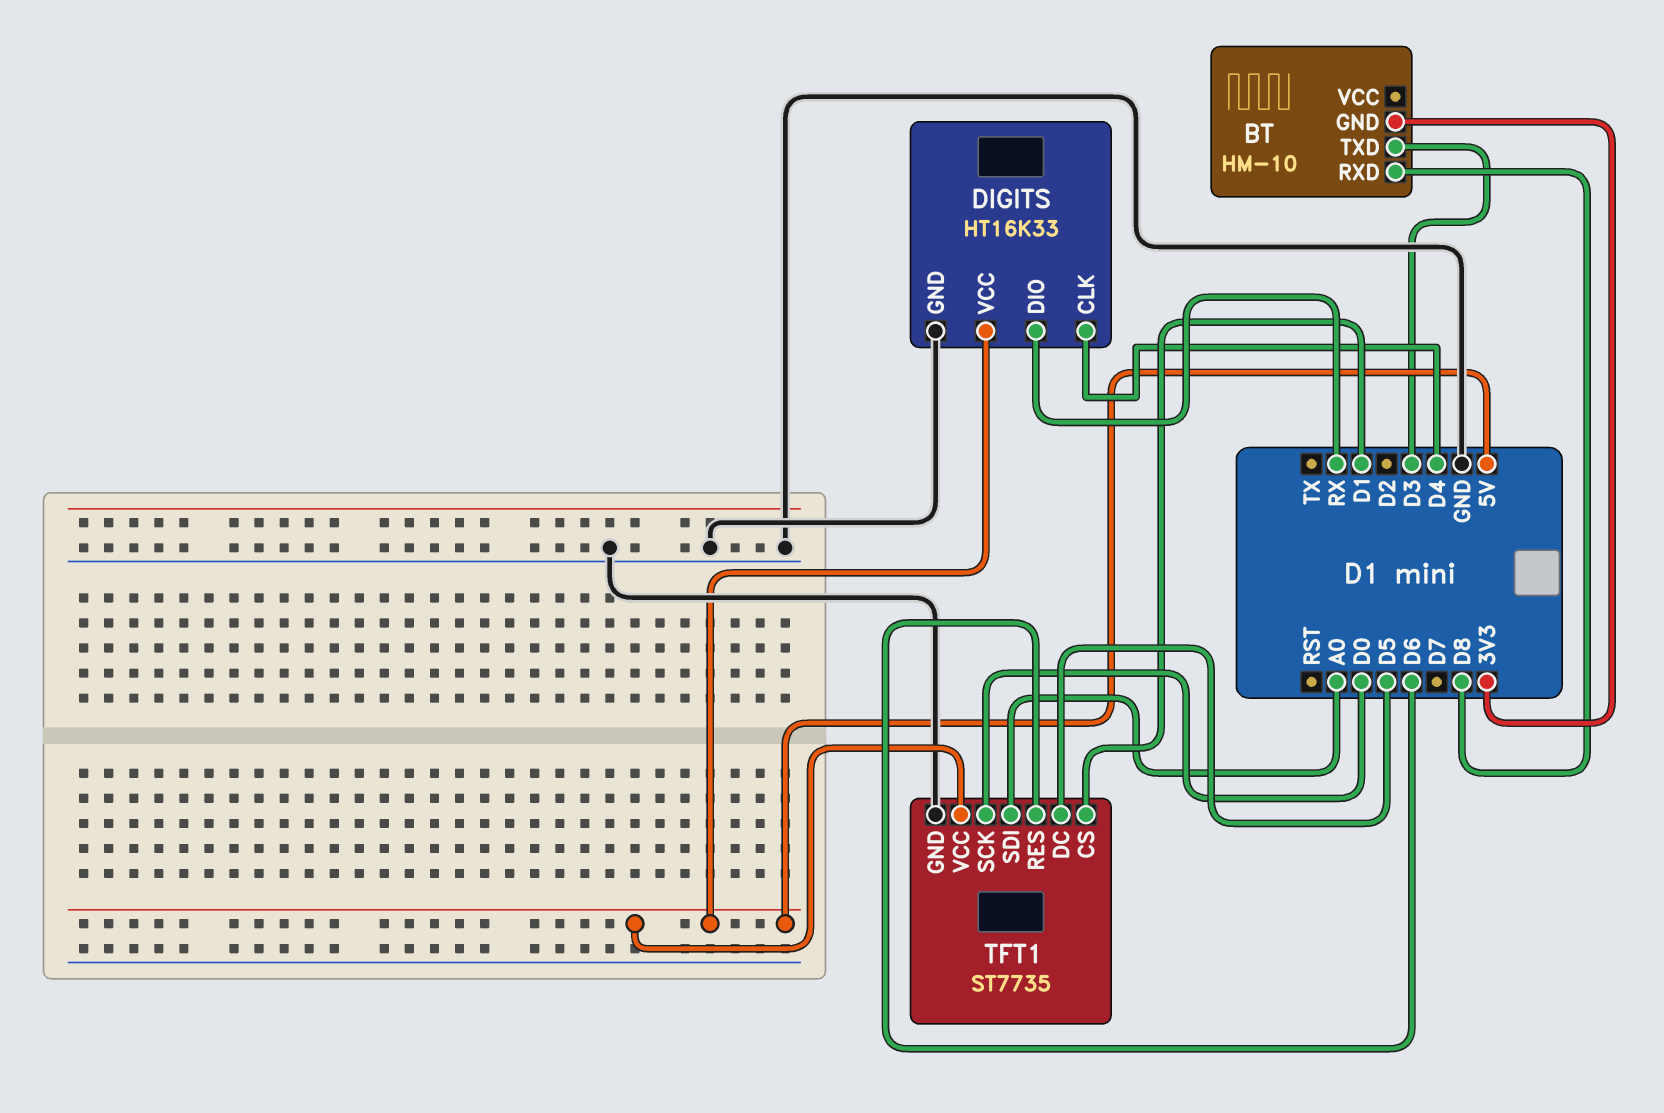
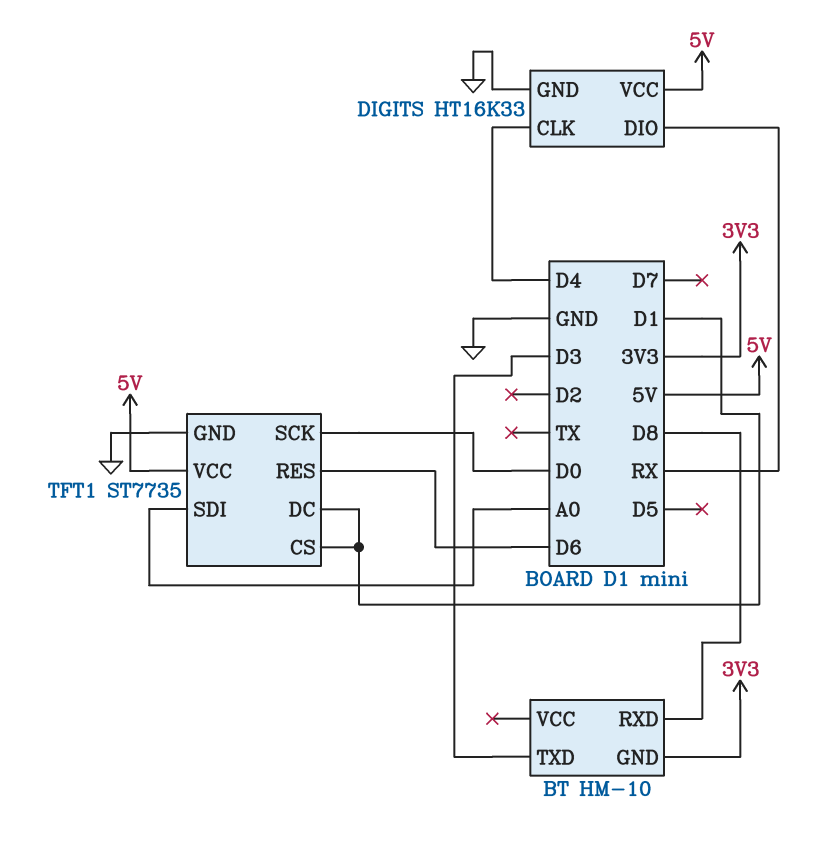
TFT1 pin DC: D5 -> D1

